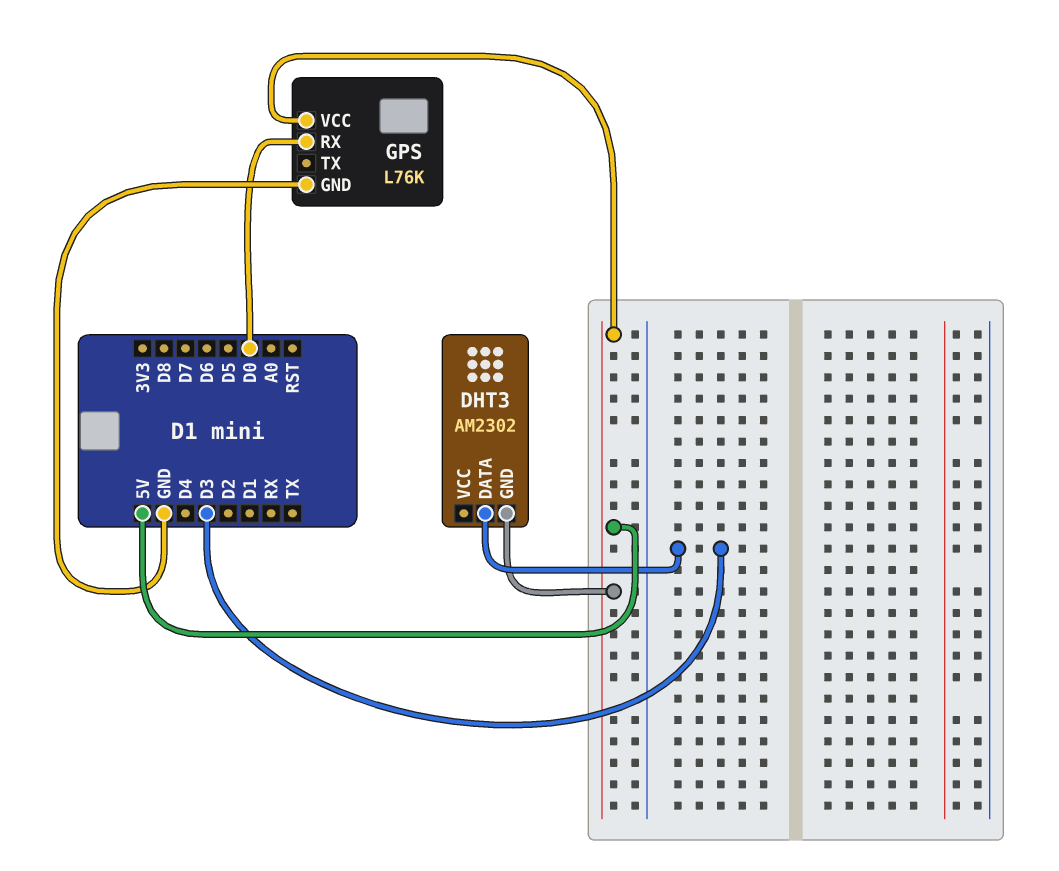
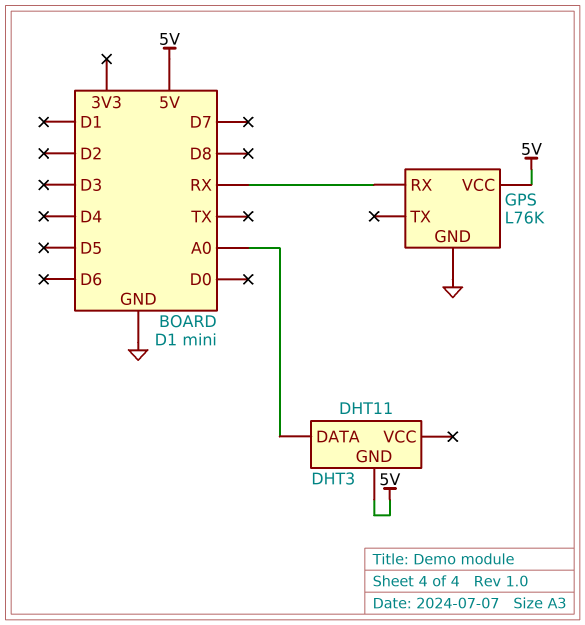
DHT3: AM2302 -> DHT11
DHT3 pin DATA: D3 -> A0
GPS pin RX: D0 -> RX

